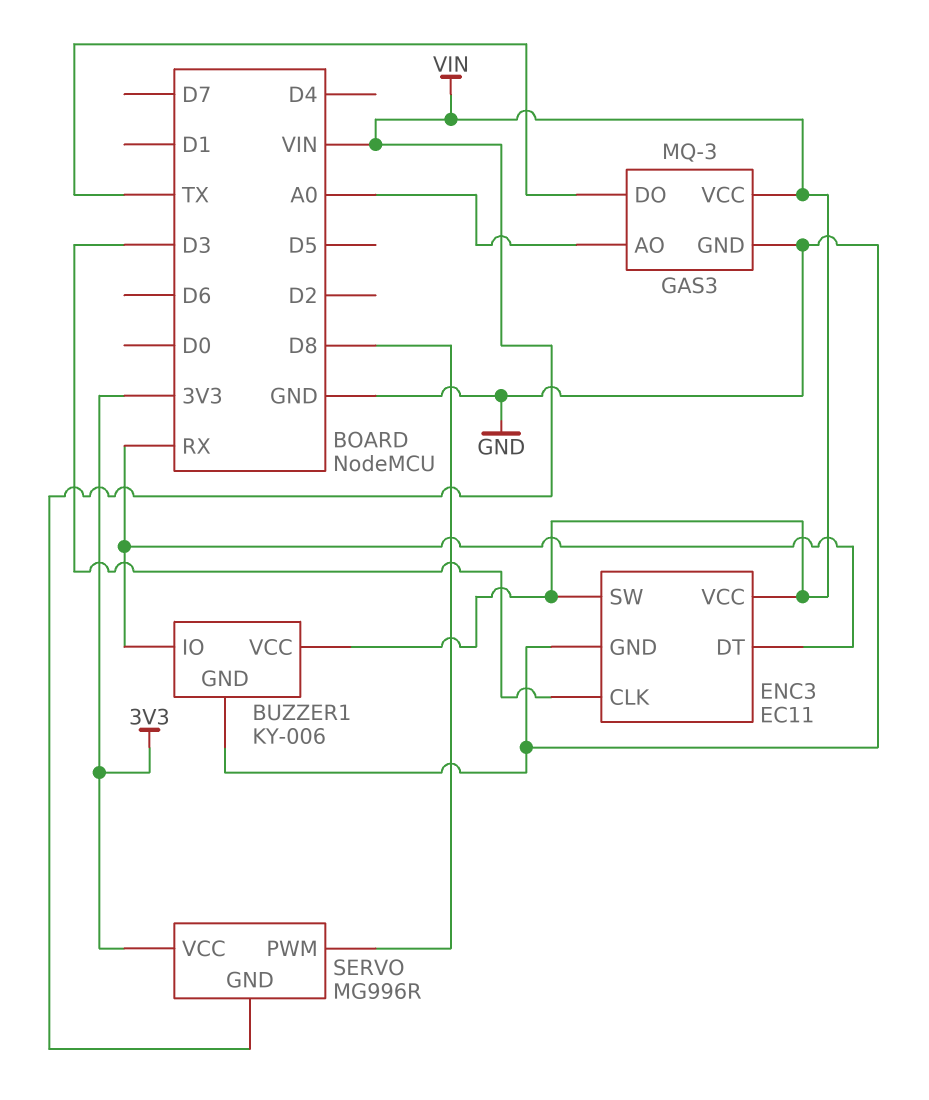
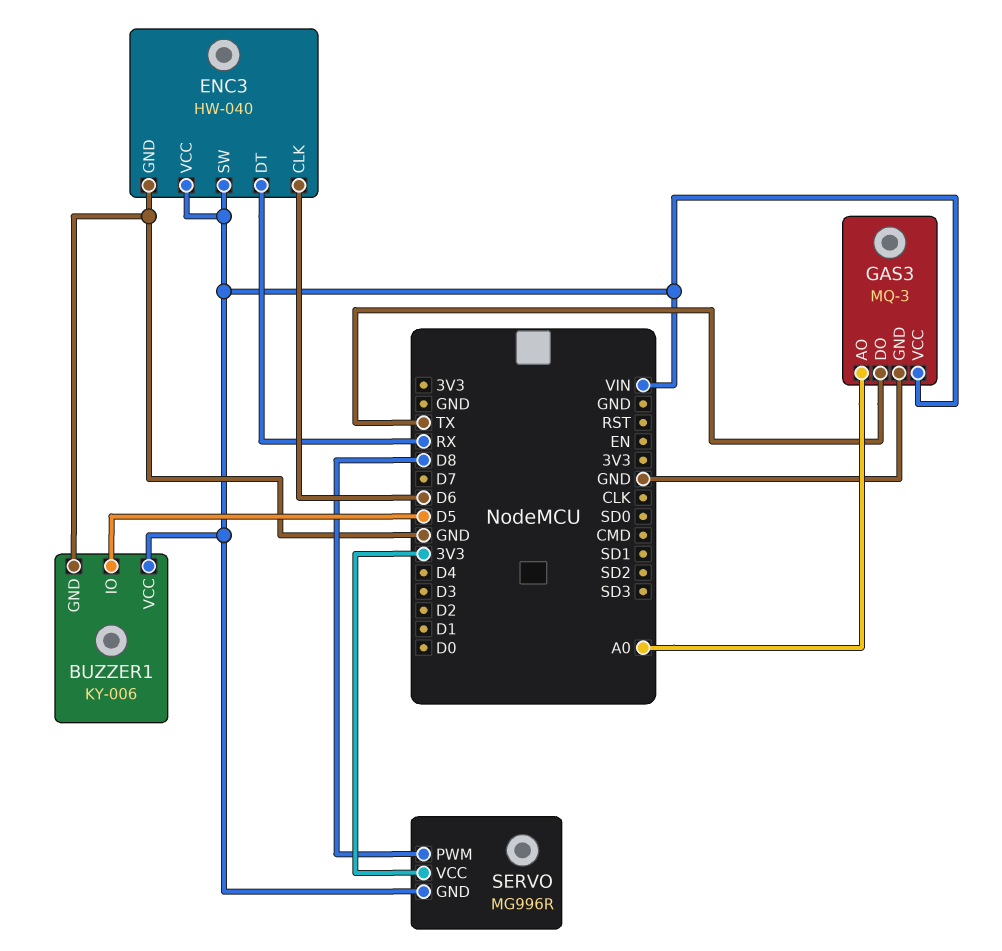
BUZZER1 pin IO: RX -> D5
ENC3: EC11 -> HW-040
ENC3 pin CLK: D3 -> D6

